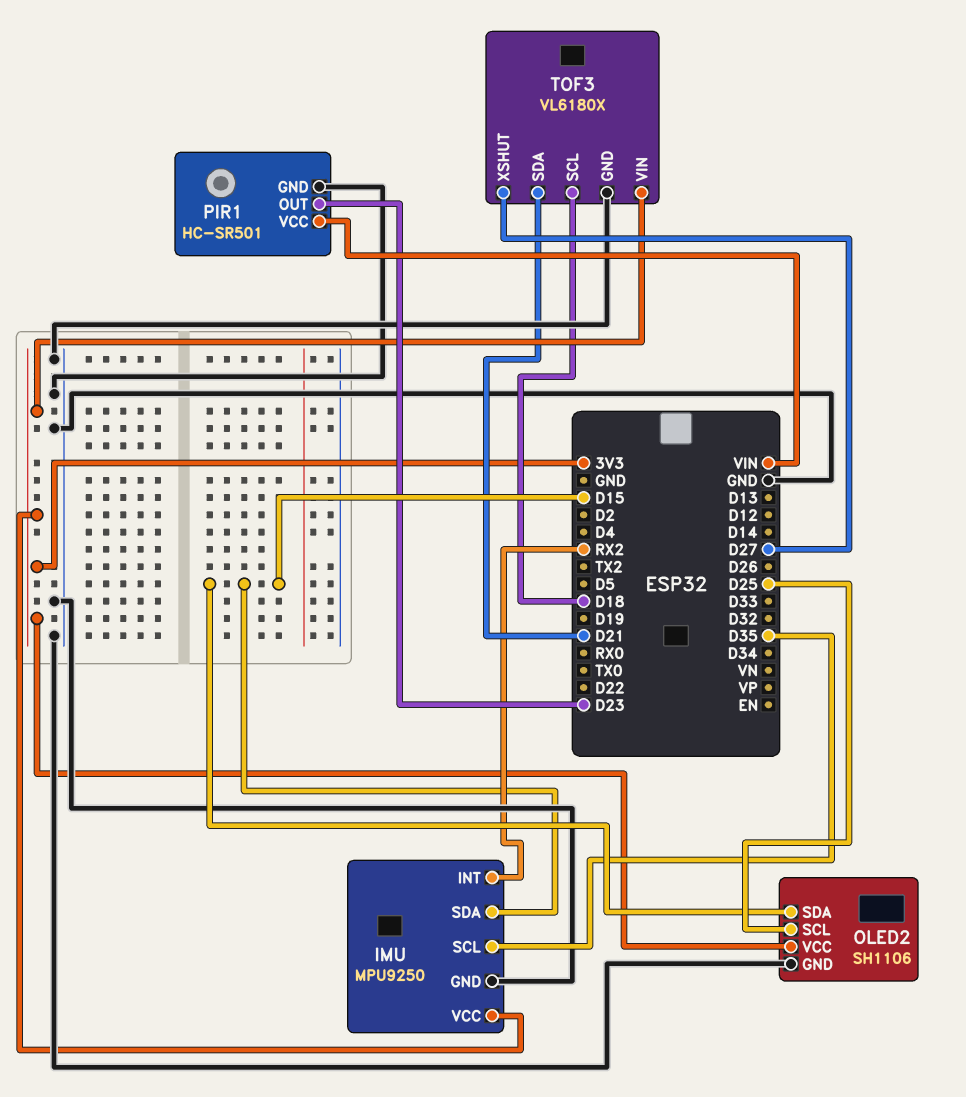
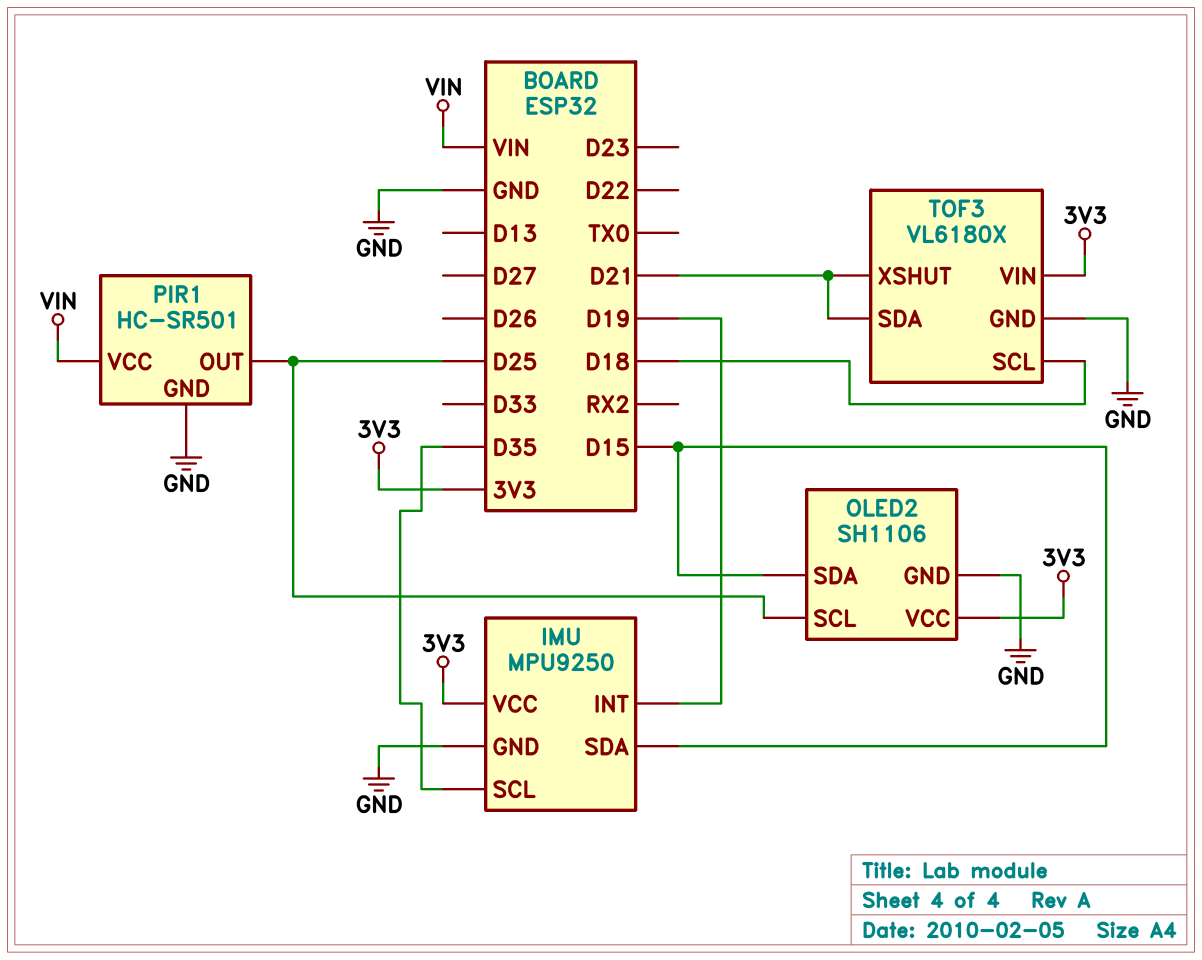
IMU pin INT: RX2 -> D19
PIR1 pin OUT: D23 -> D25
TOF3 pin XSHUT: D27 -> D21

